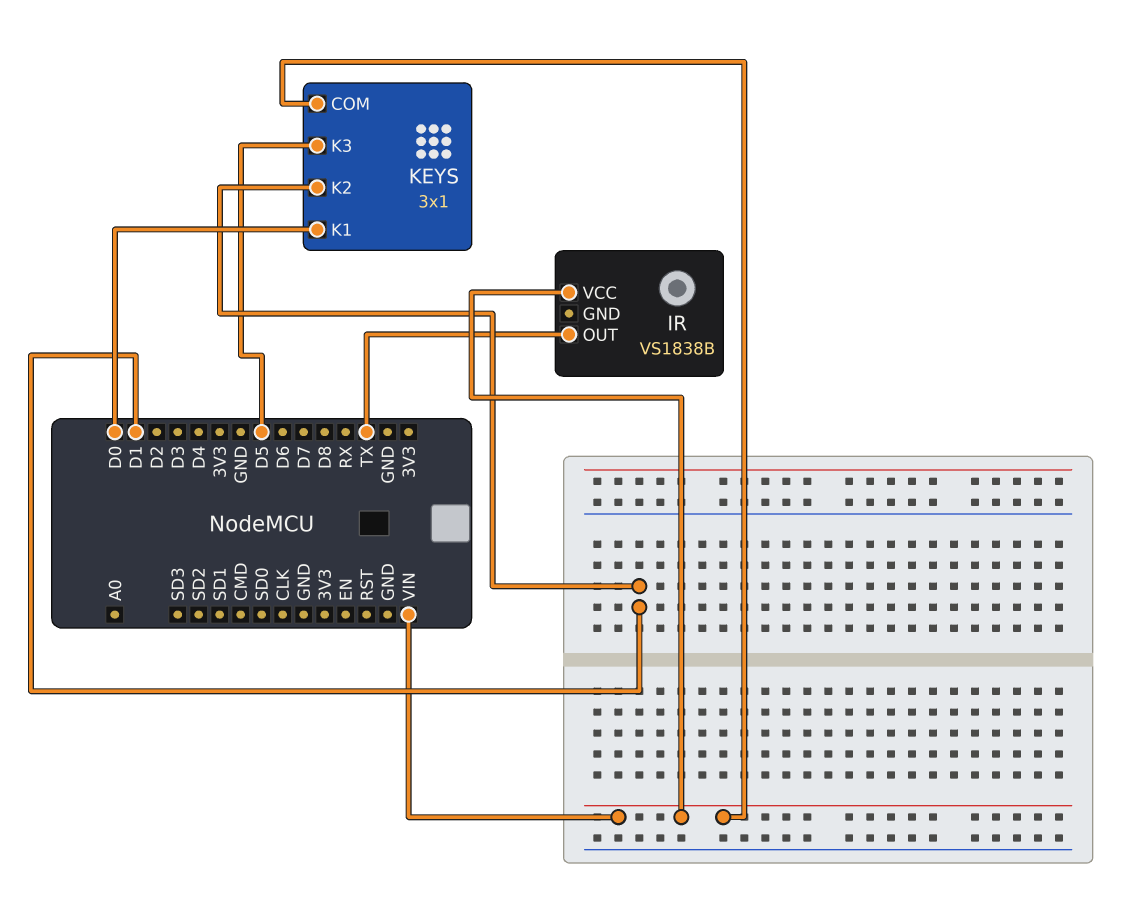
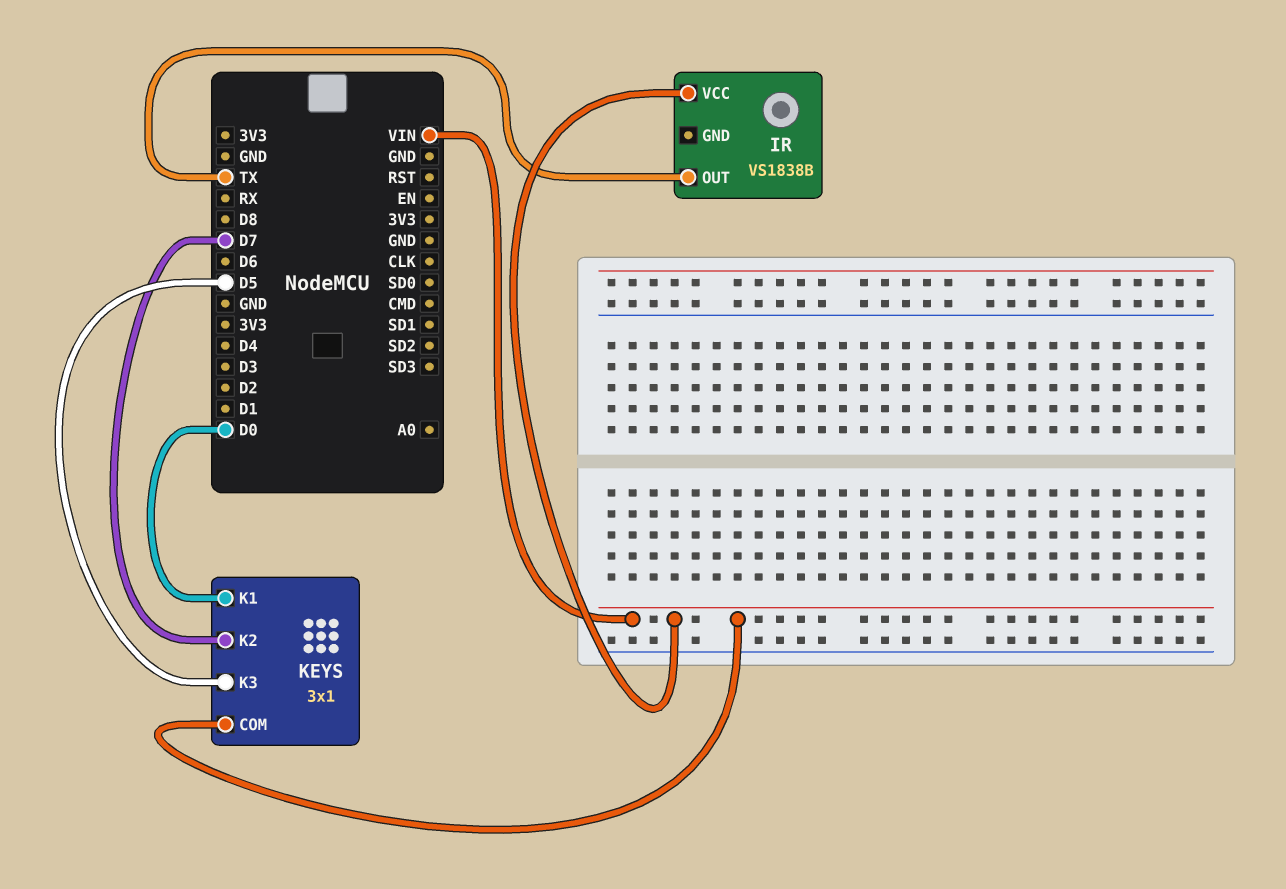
KEYS pin K2: D1 -> D7

